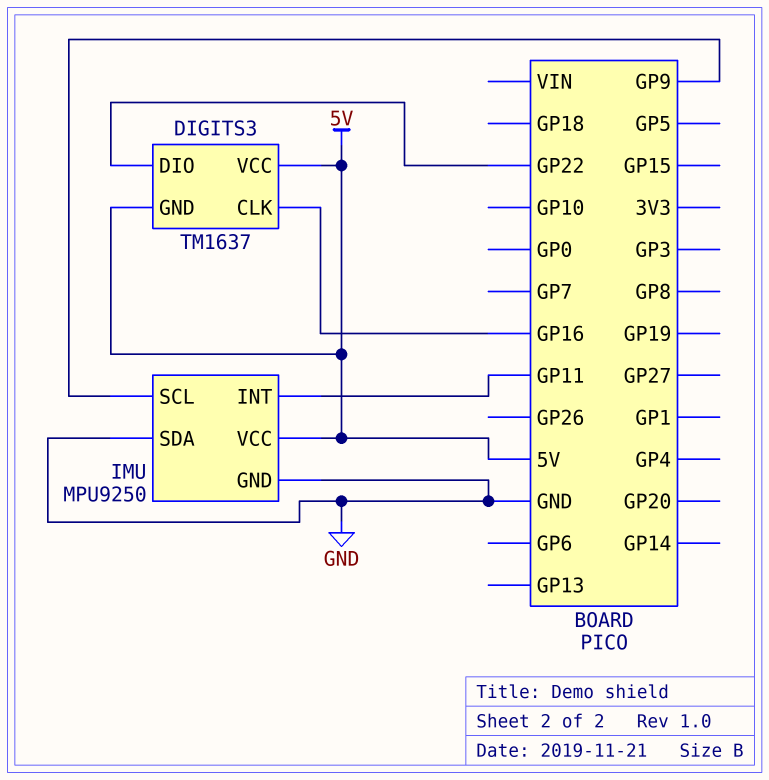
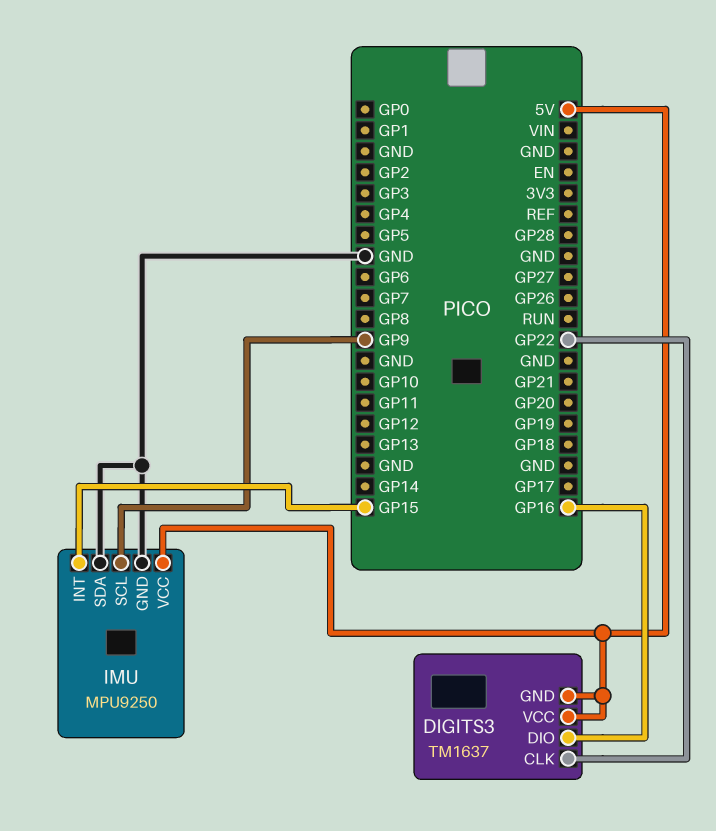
DIGITS3 pin CLK: GP16 -> GP22
DIGITS3 pin DIO: GP22 -> GP16
IMU pin INT: GP11 -> GP15

